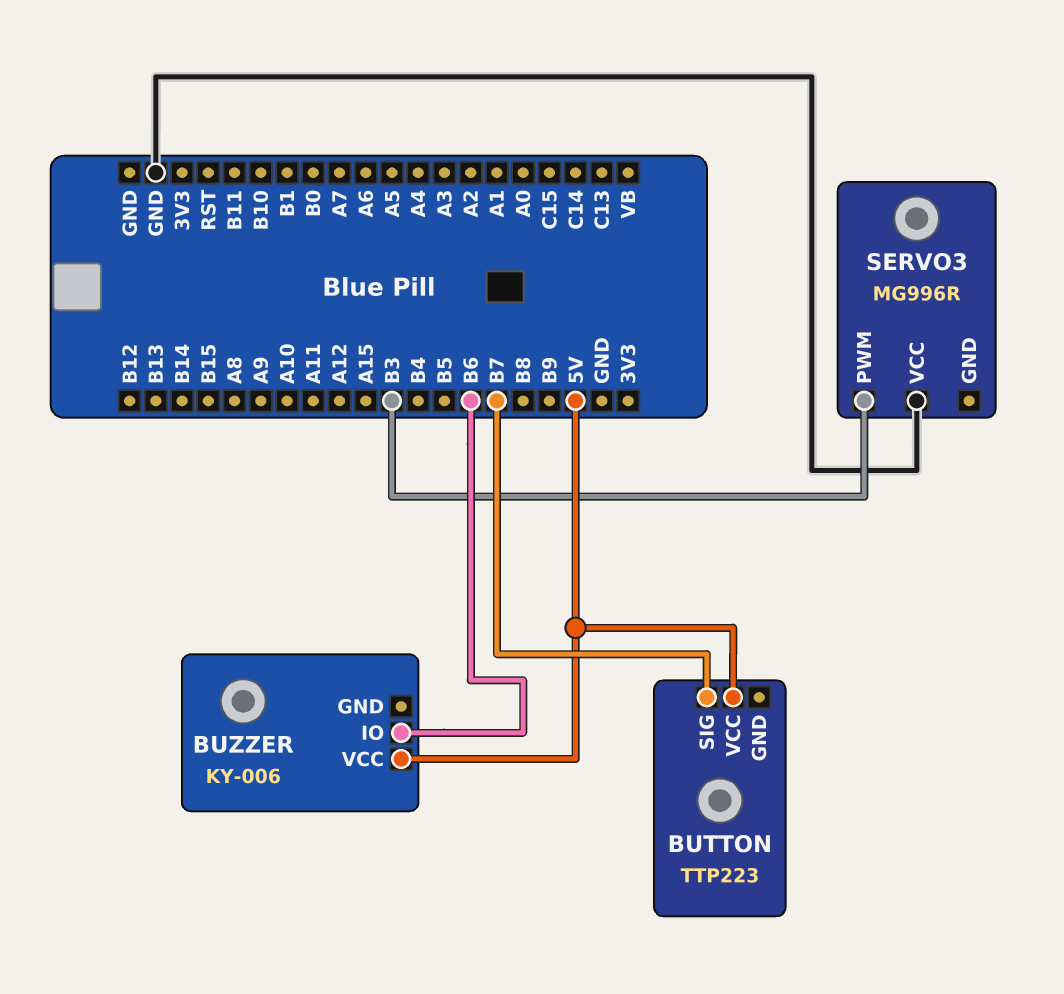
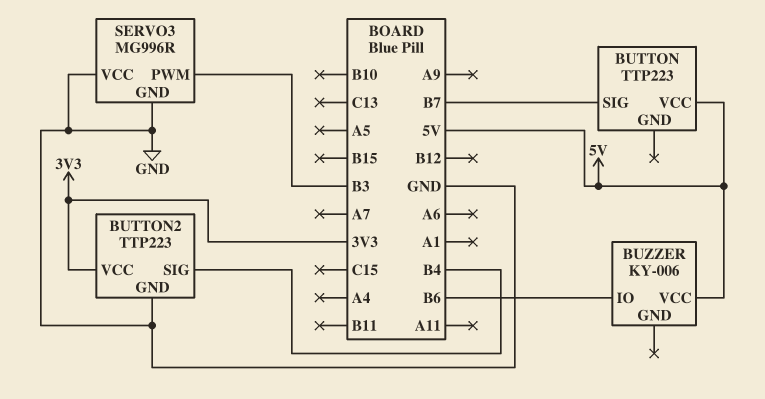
BUTTON2: none -> TTP223
BUTTON2 pin GND: none -> GND
BUTTON2 pin SIG: none -> B4
BUTTON2 pin VCC: none -> 3V3
SERVO3 pin GND: none -> GND

